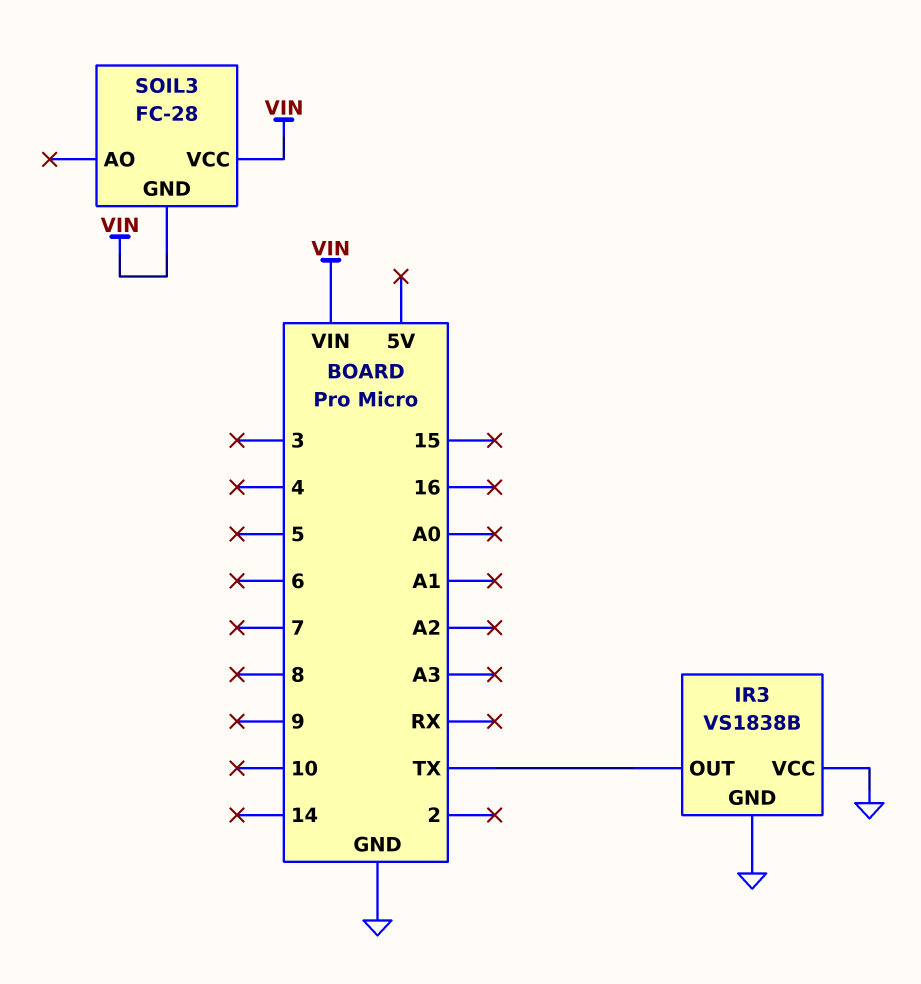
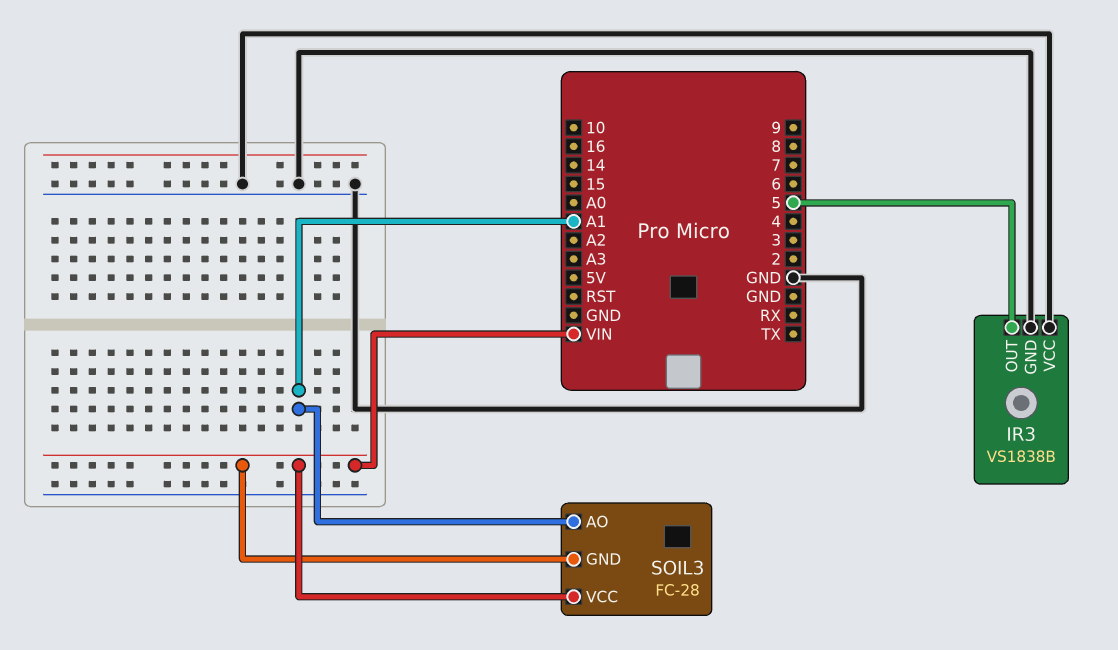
IR3 pin OUT: TX -> 5
SOIL3 pin AO: none -> A1

